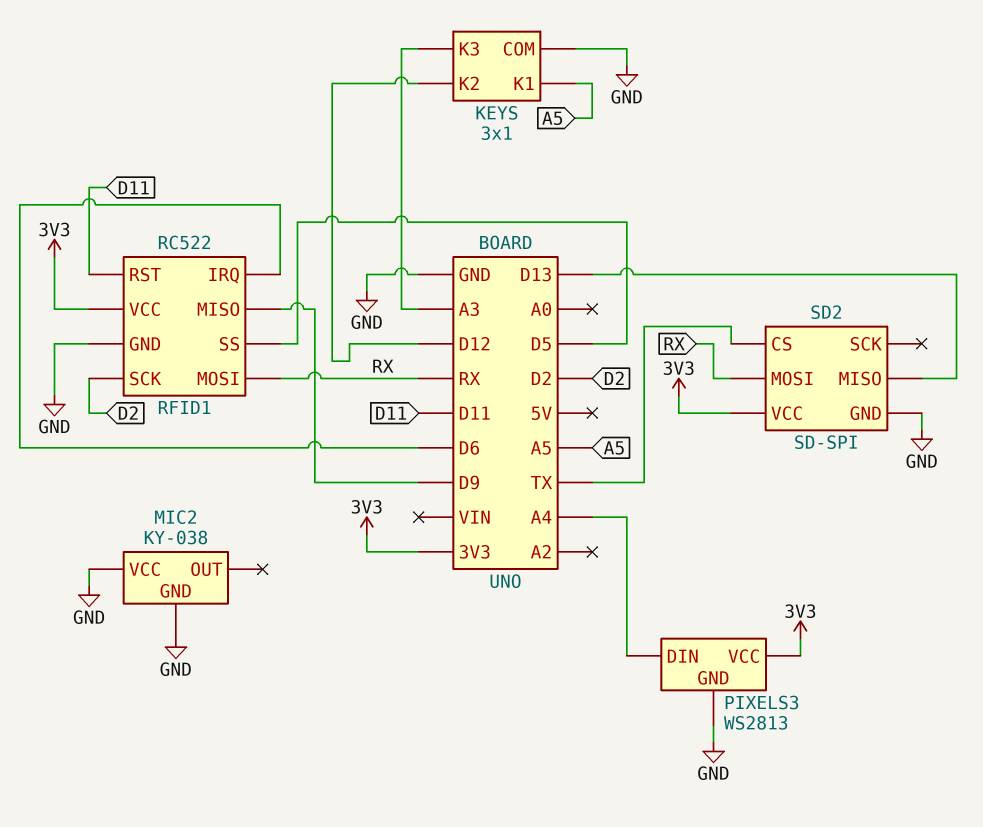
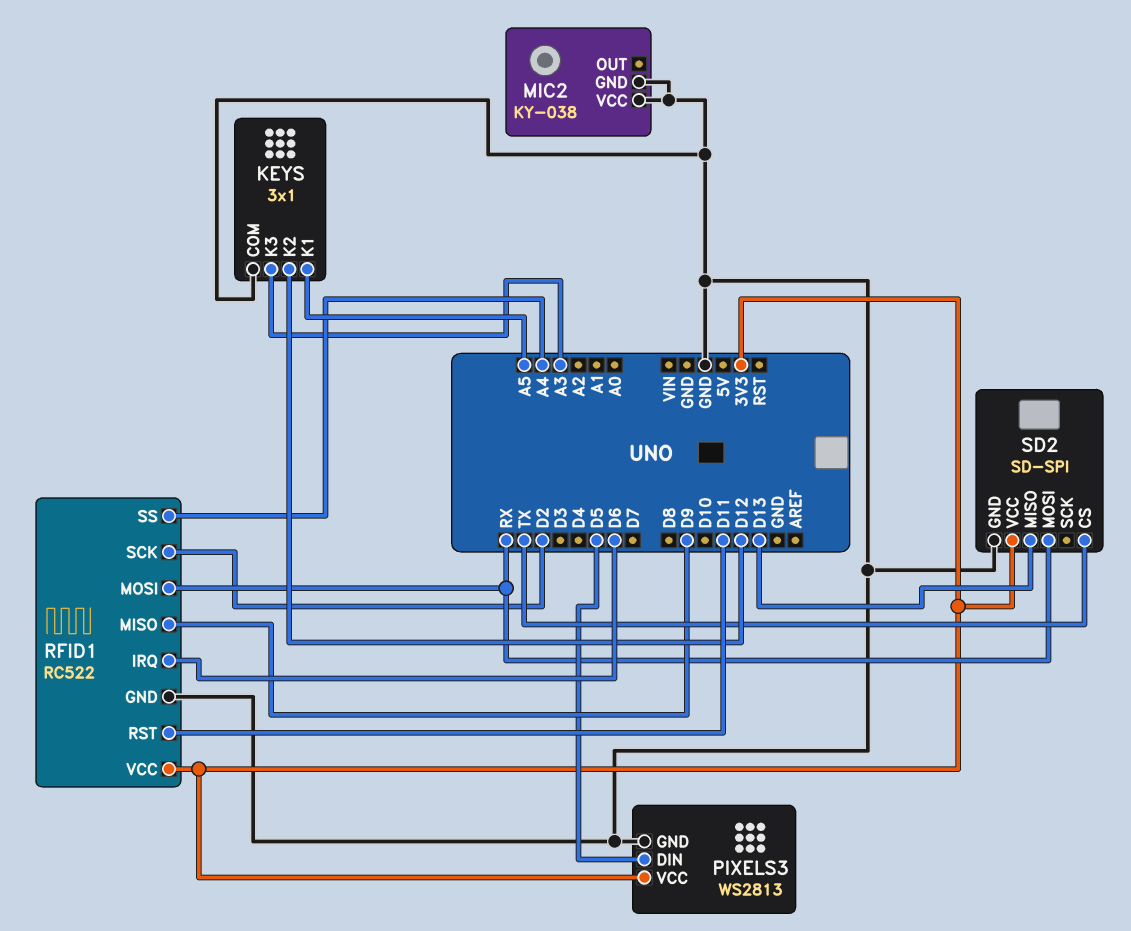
PIXELS3 pin DIN: A4 -> D5
RFID1 pin SS: D5 -> A4

